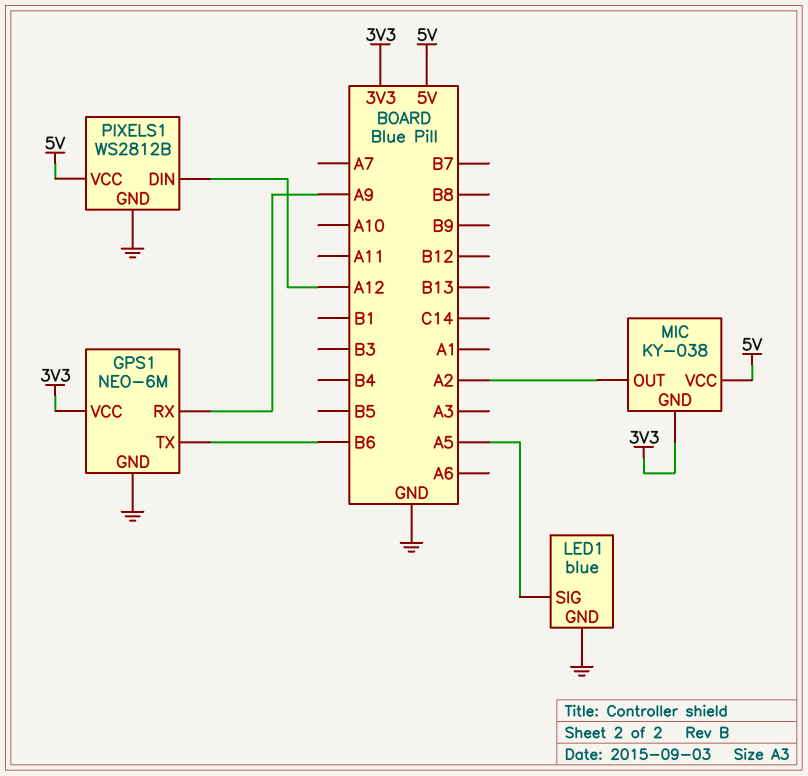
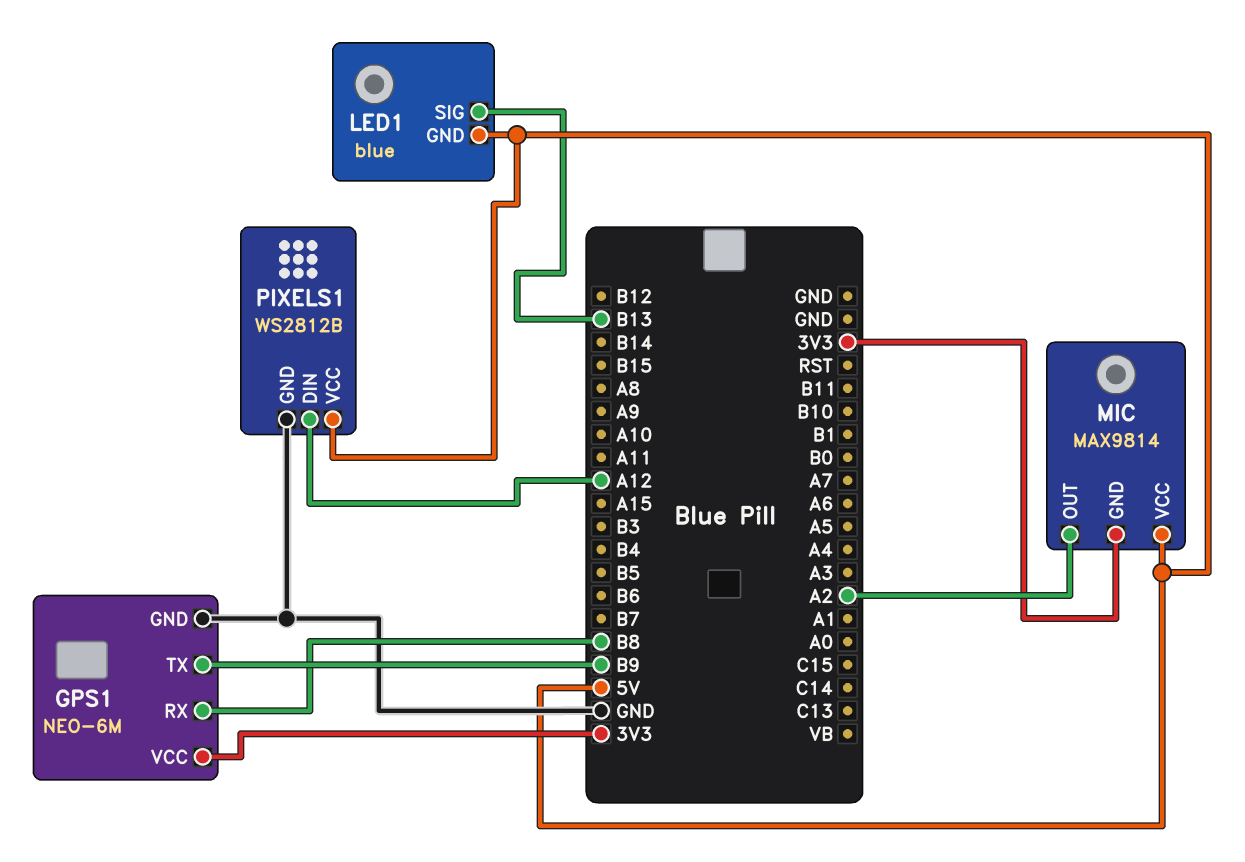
GPS1 pin RX: A9 -> B8
GPS1 pin TX: B6 -> B9
LED1 pin GND: GND -> 5V
LED1 pin SIG: A5 -> B13
MIC: KY-038 -> MAX9814

